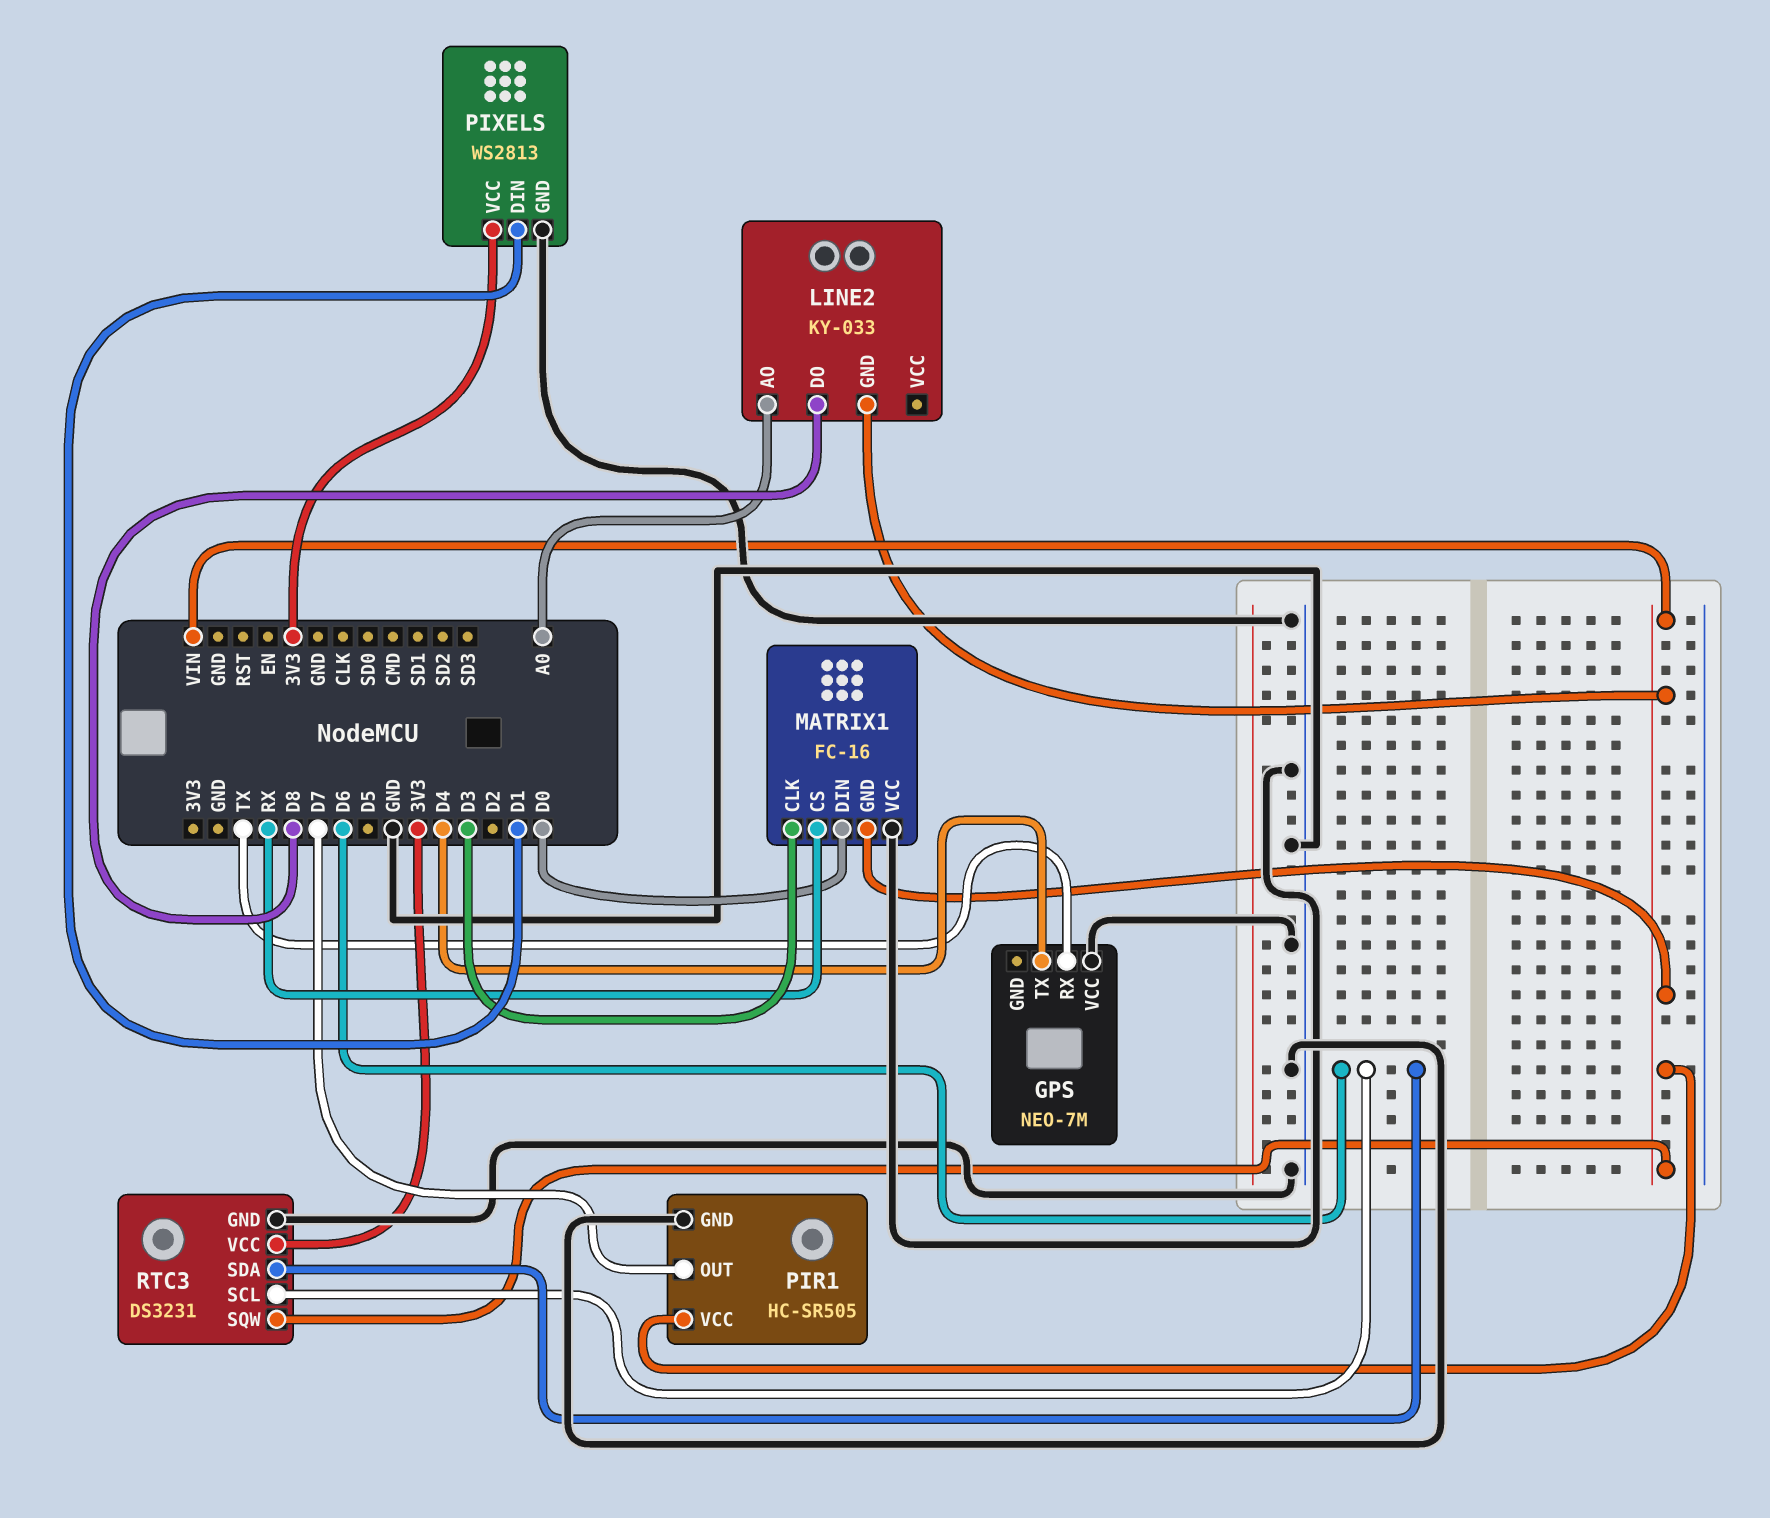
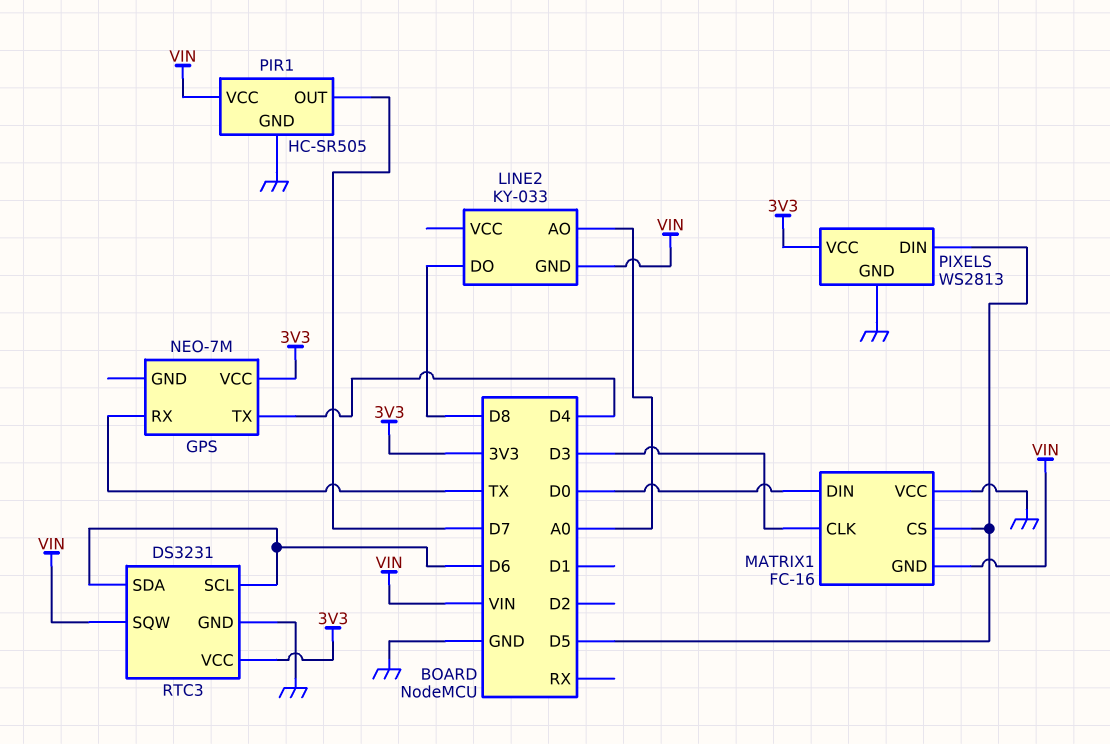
GPS pin VCC: GND -> 3V3
MATRIX1 pin CS: RX -> D5
PIXELS pin DIN: D1 -> D5

